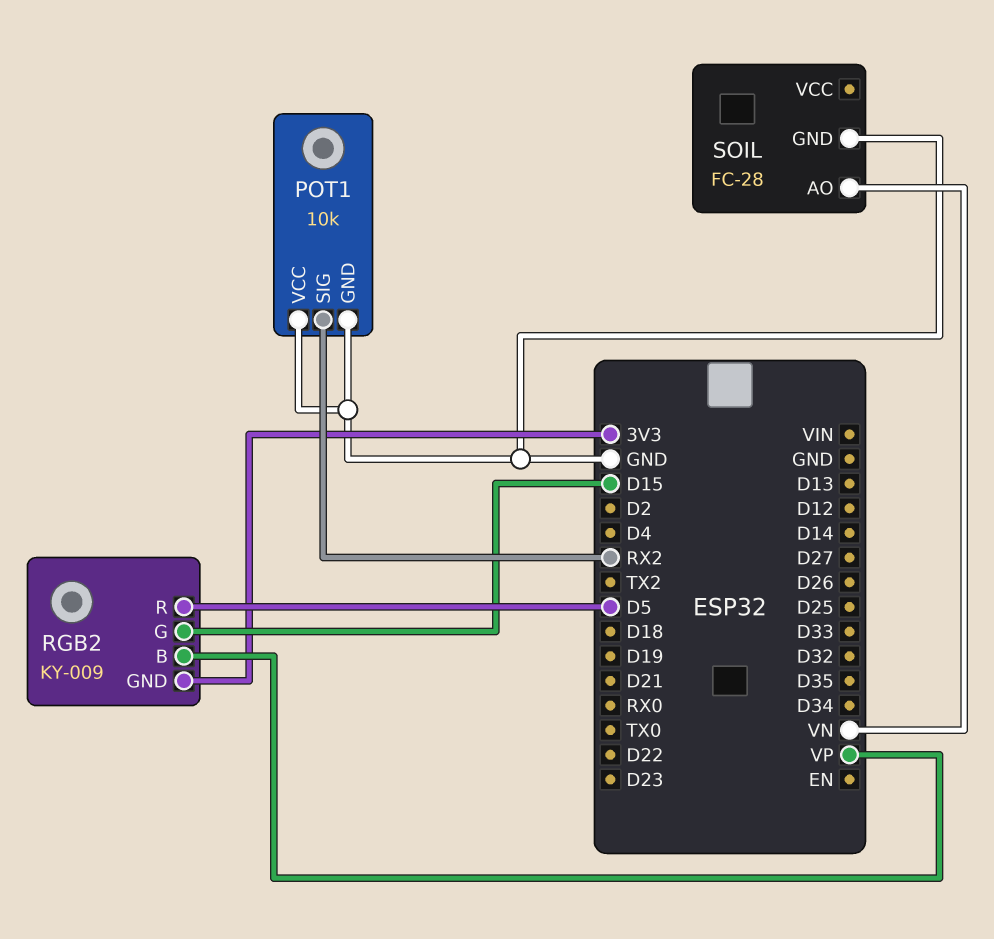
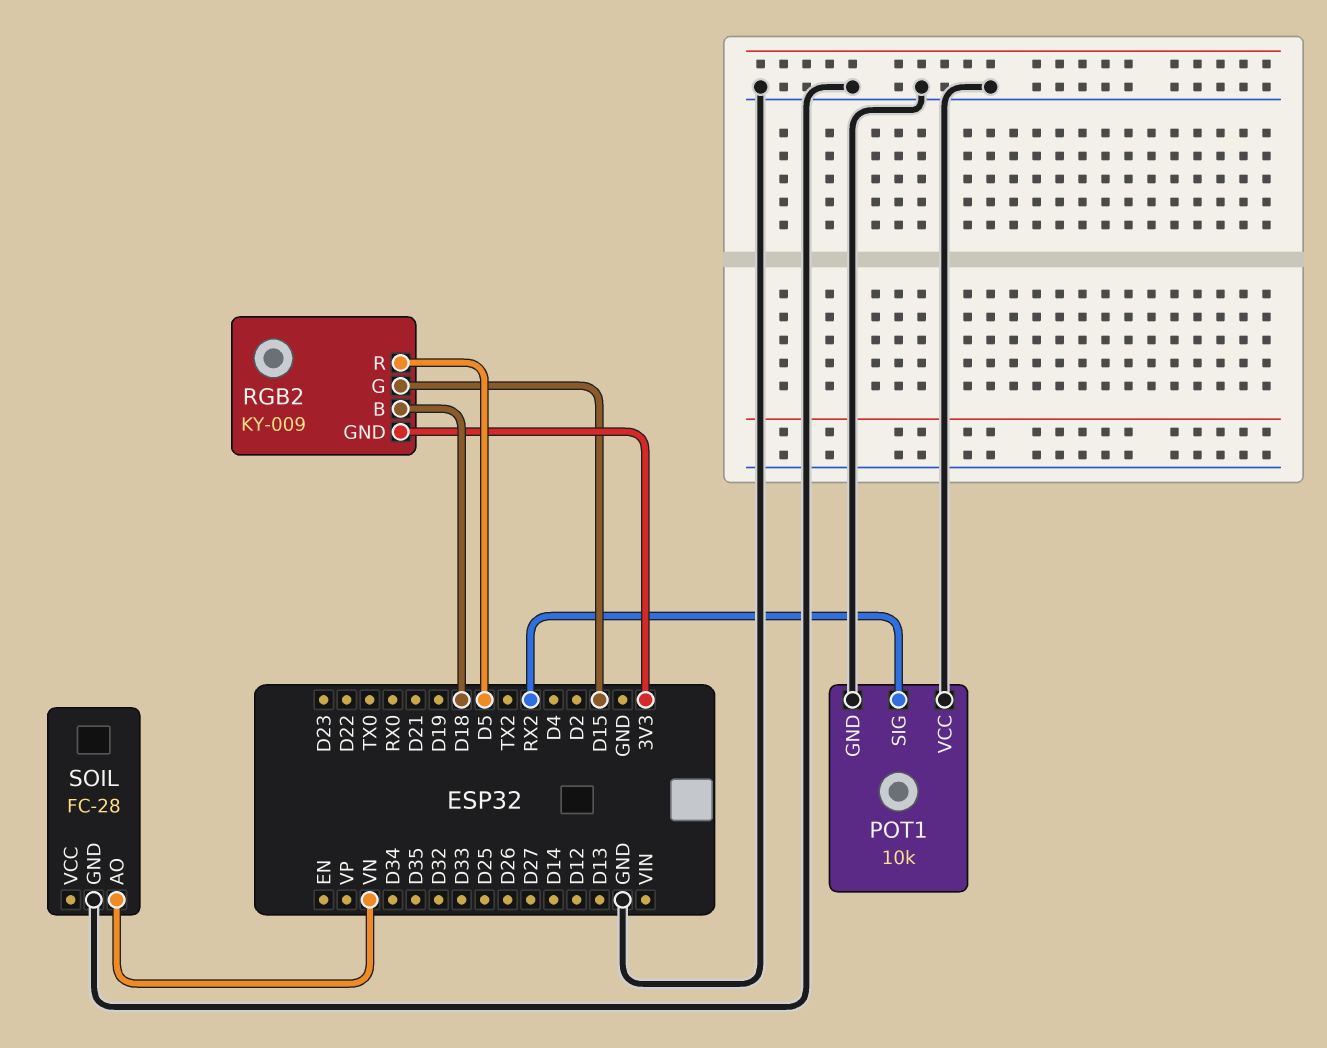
RGB2 pin B: VP -> D18

